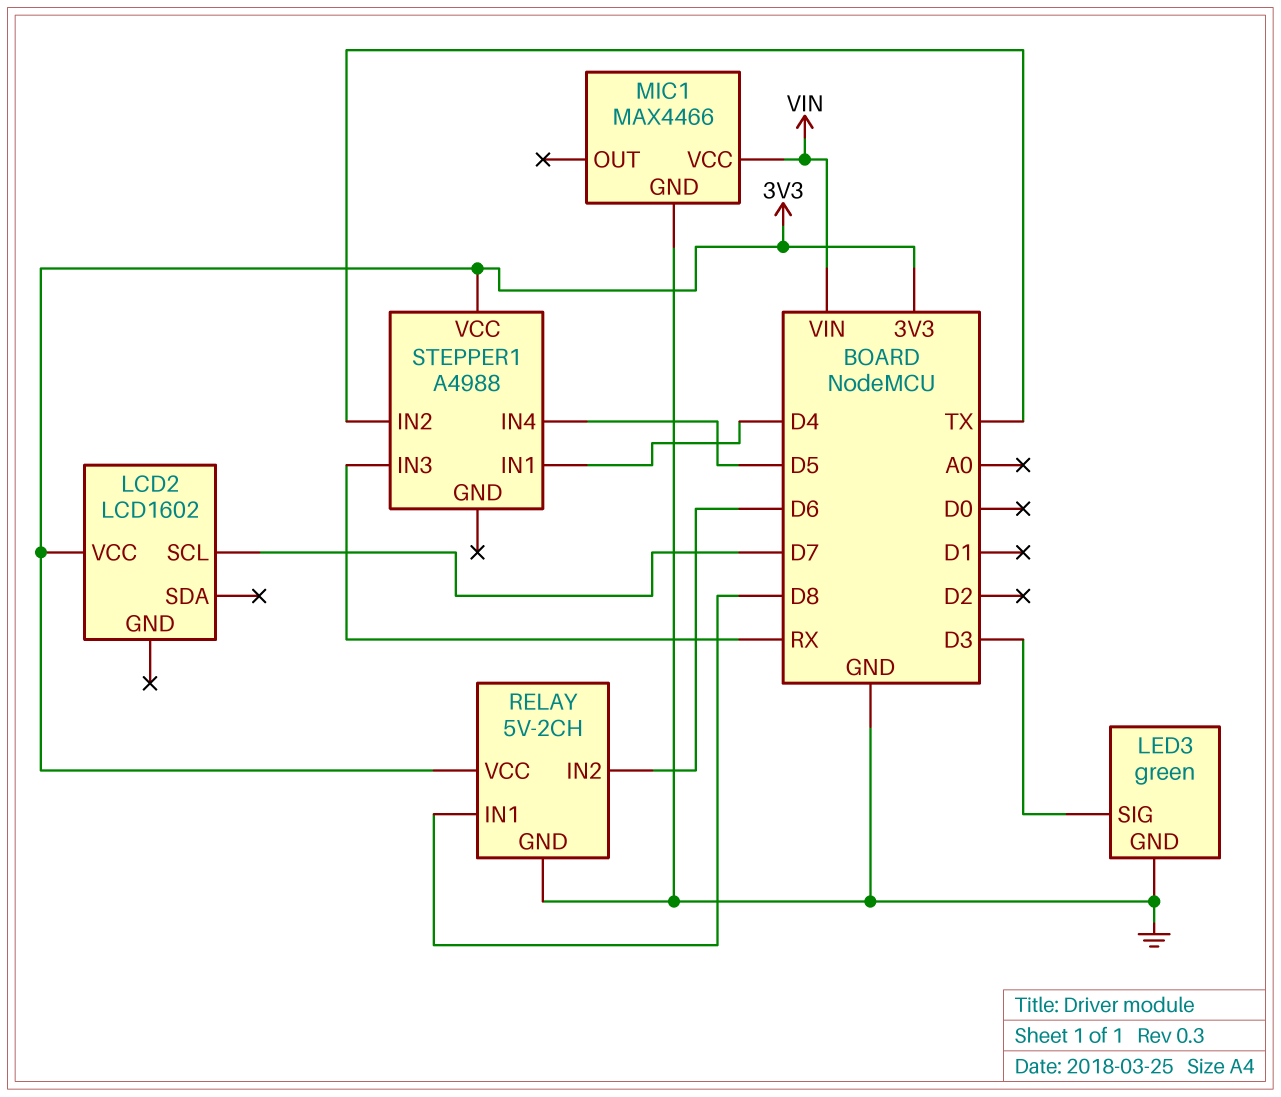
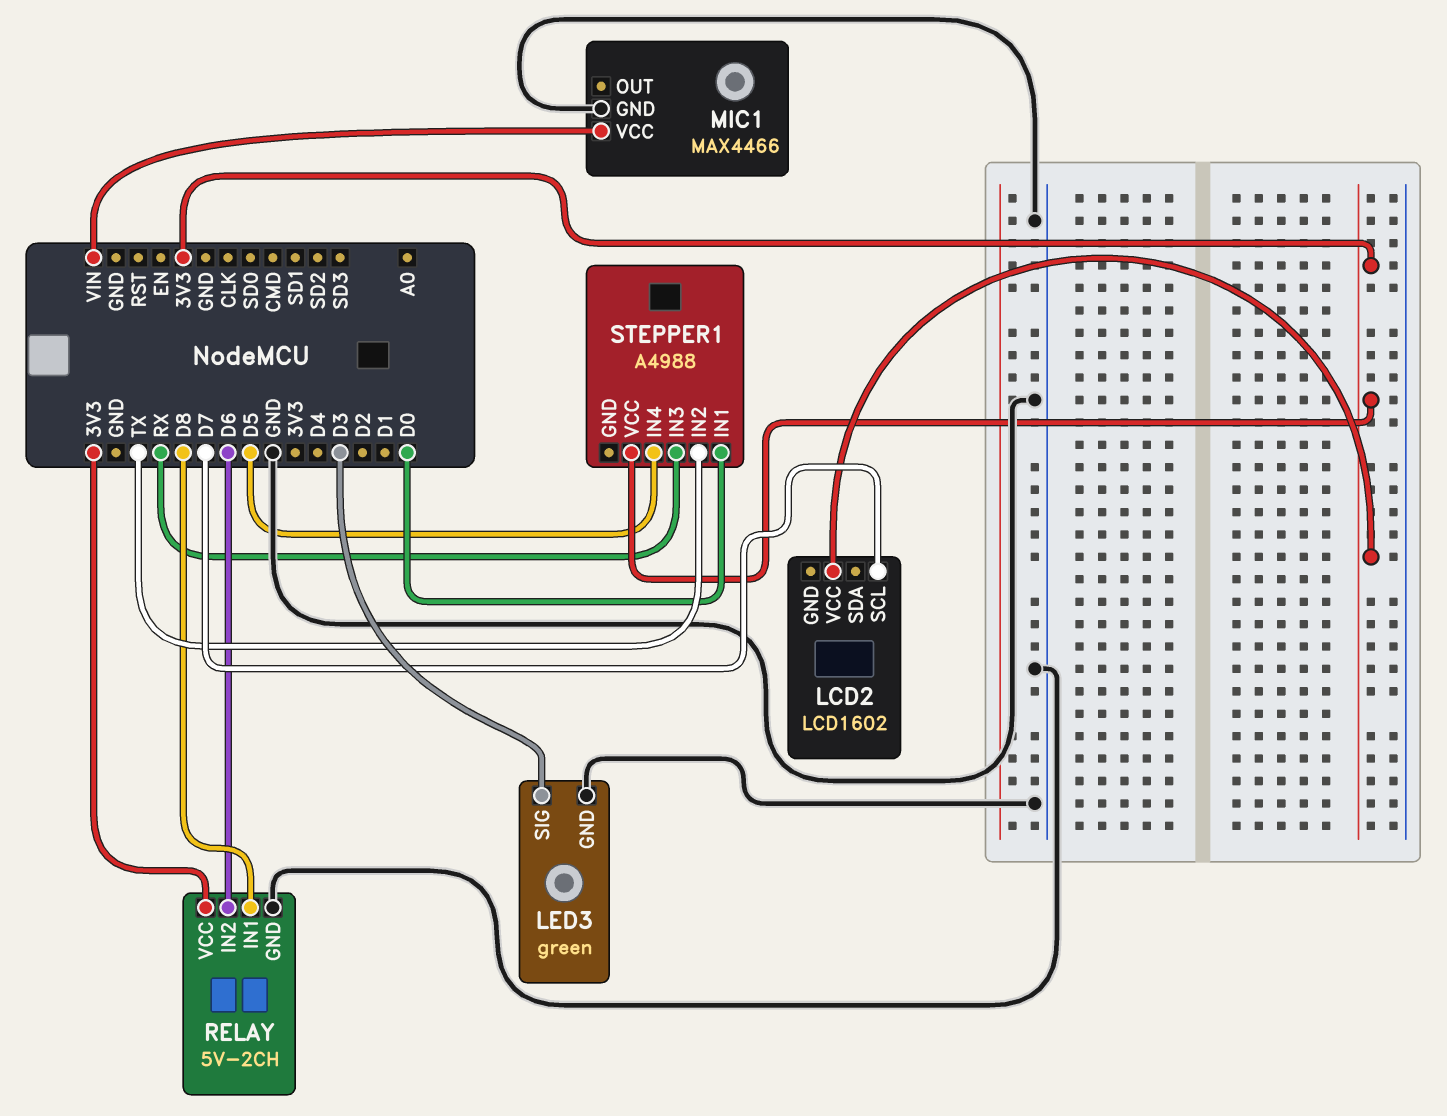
STEPPER1 pin IN1: D4 -> D0

